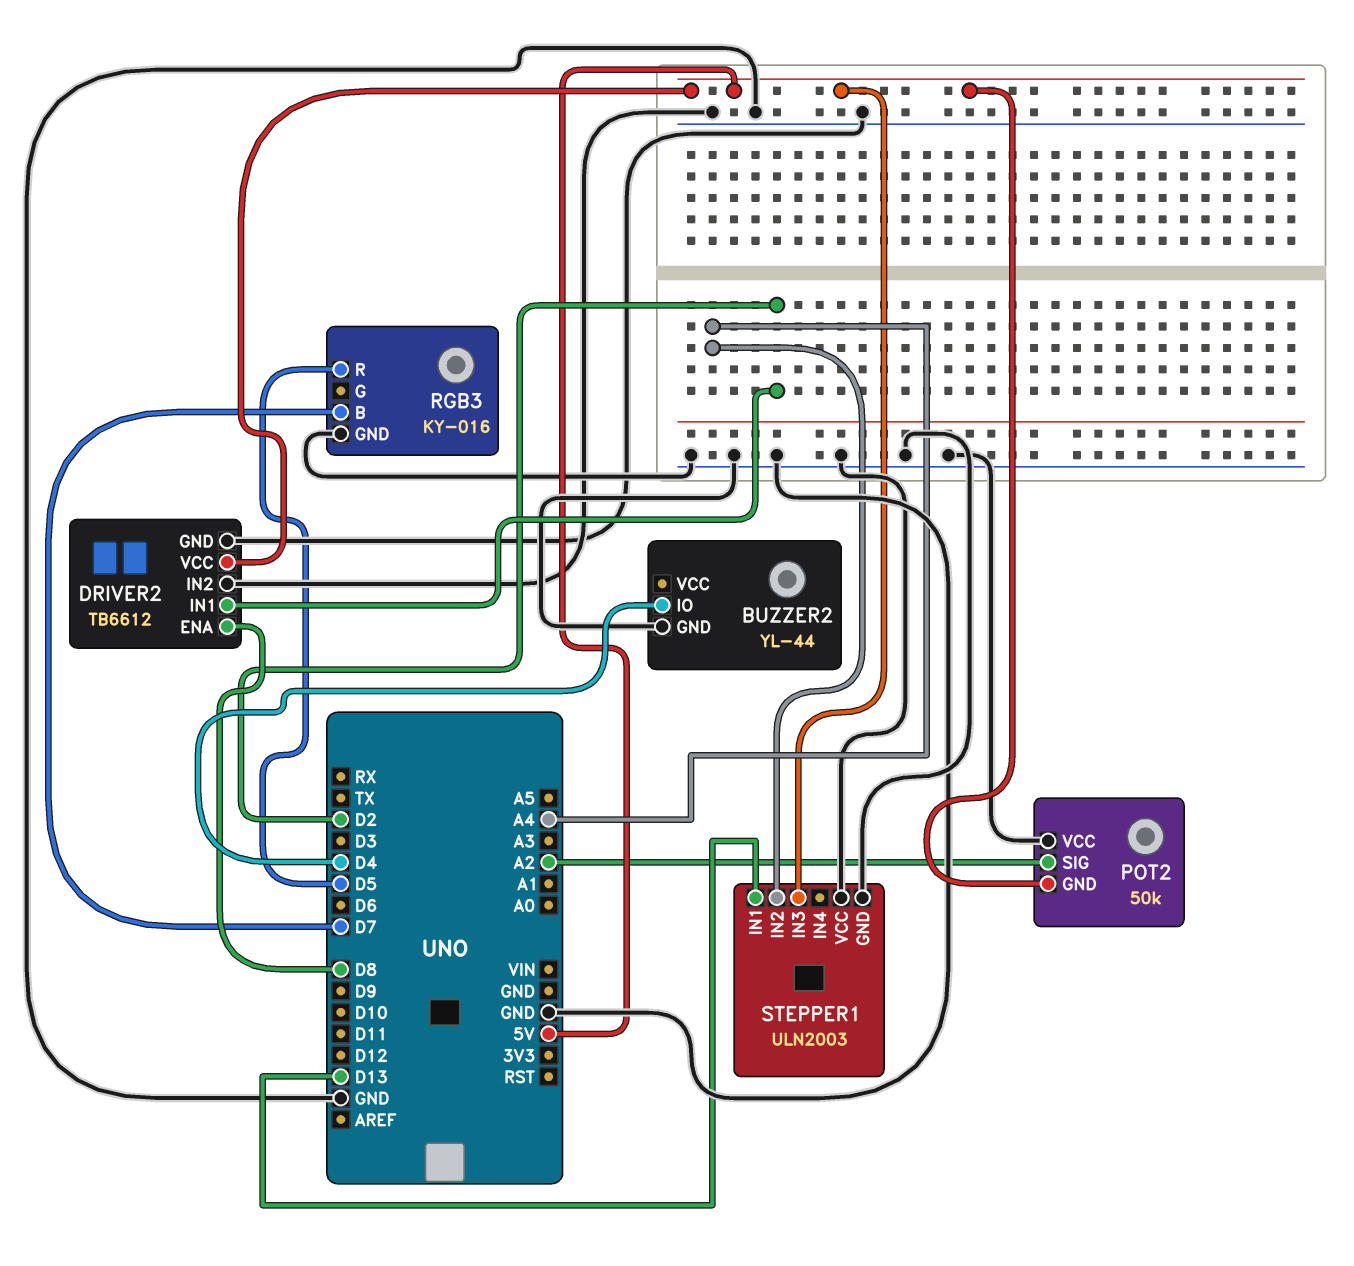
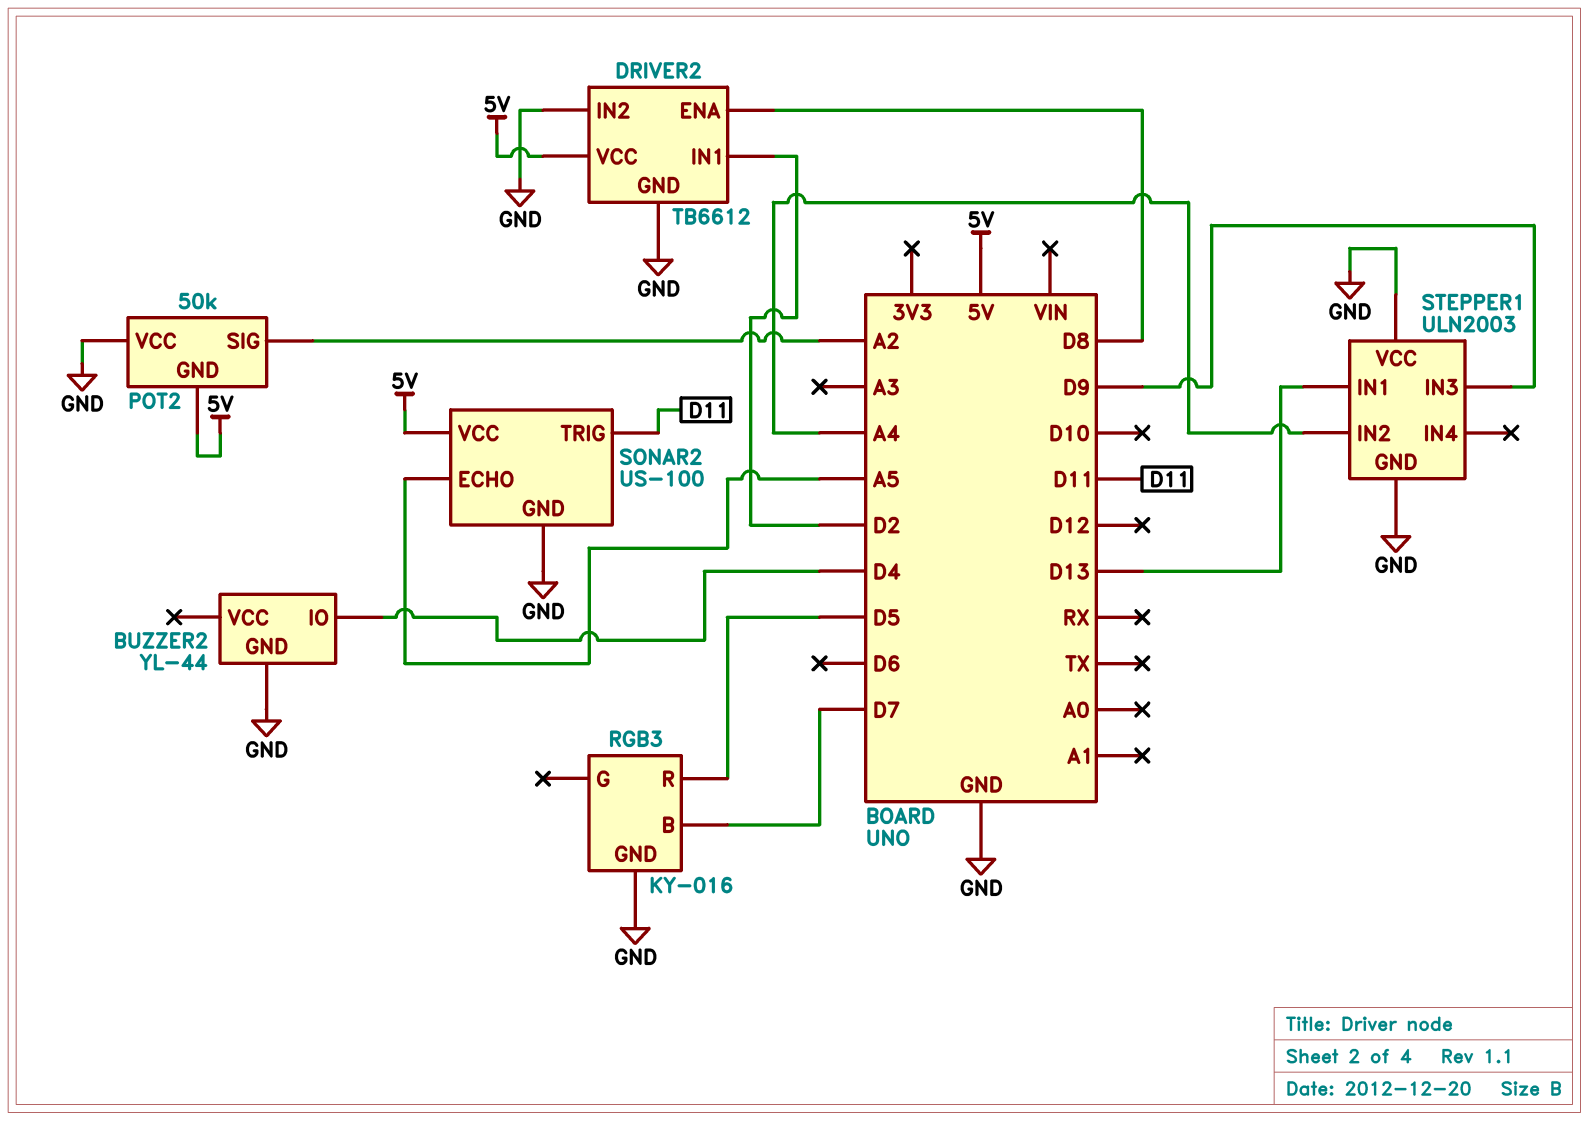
SONAR2: none -> US-100
SONAR2 pin ECHO: none -> A5
SONAR2 pin GND: none -> GND
SONAR2 pin TRIG: none -> D11
SONAR2 pin VCC: none -> 5V
STEPPER1 pin IN3: 5V -> D9

